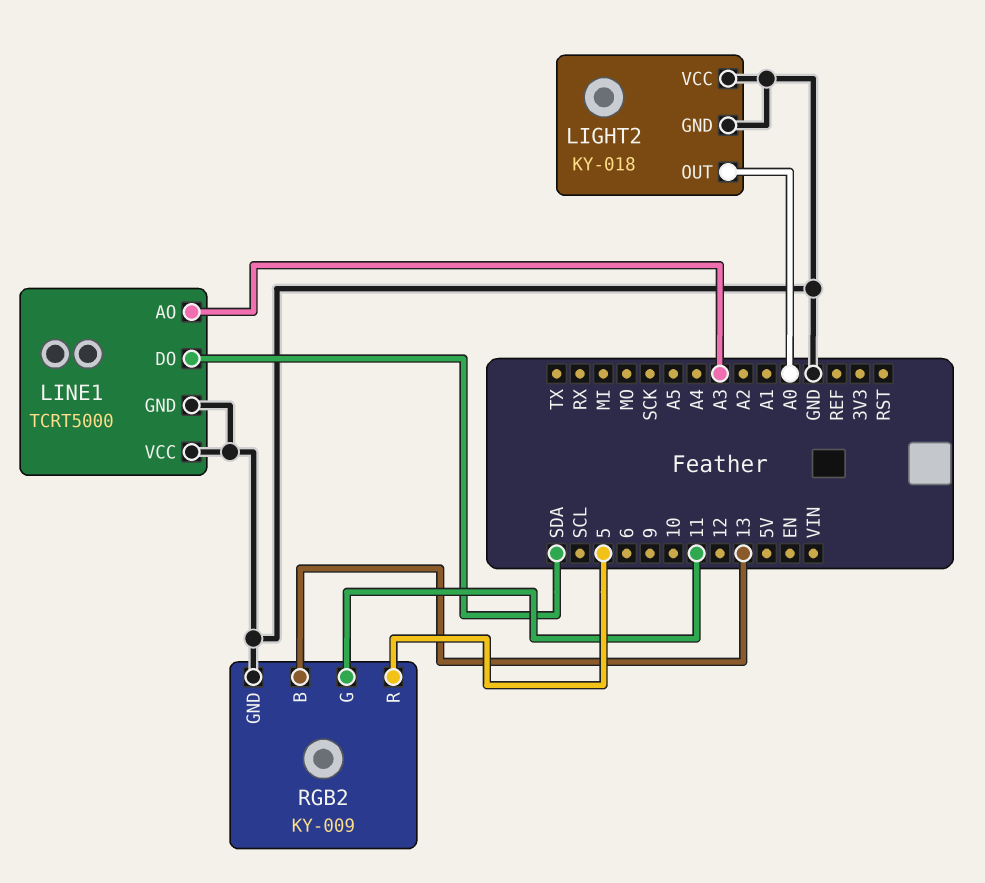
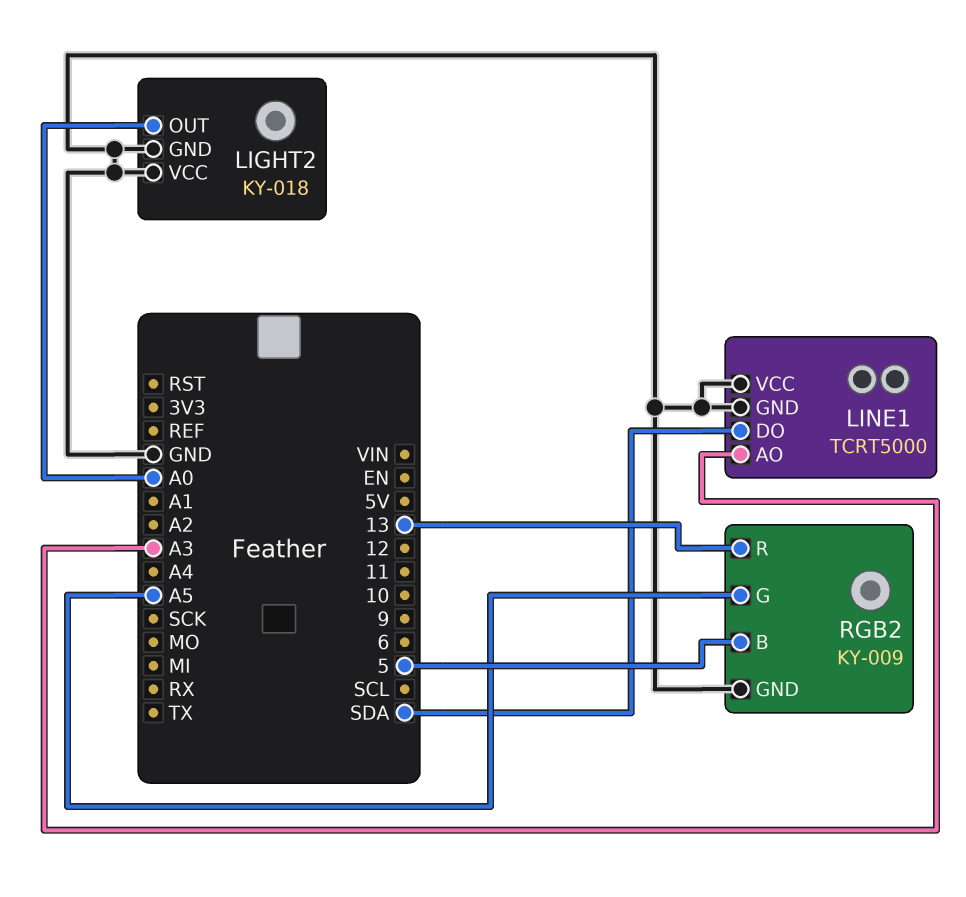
RGB2 pin B: 13 -> 5
RGB2 pin G: 11 -> A5
RGB2 pin R: 5 -> 13

